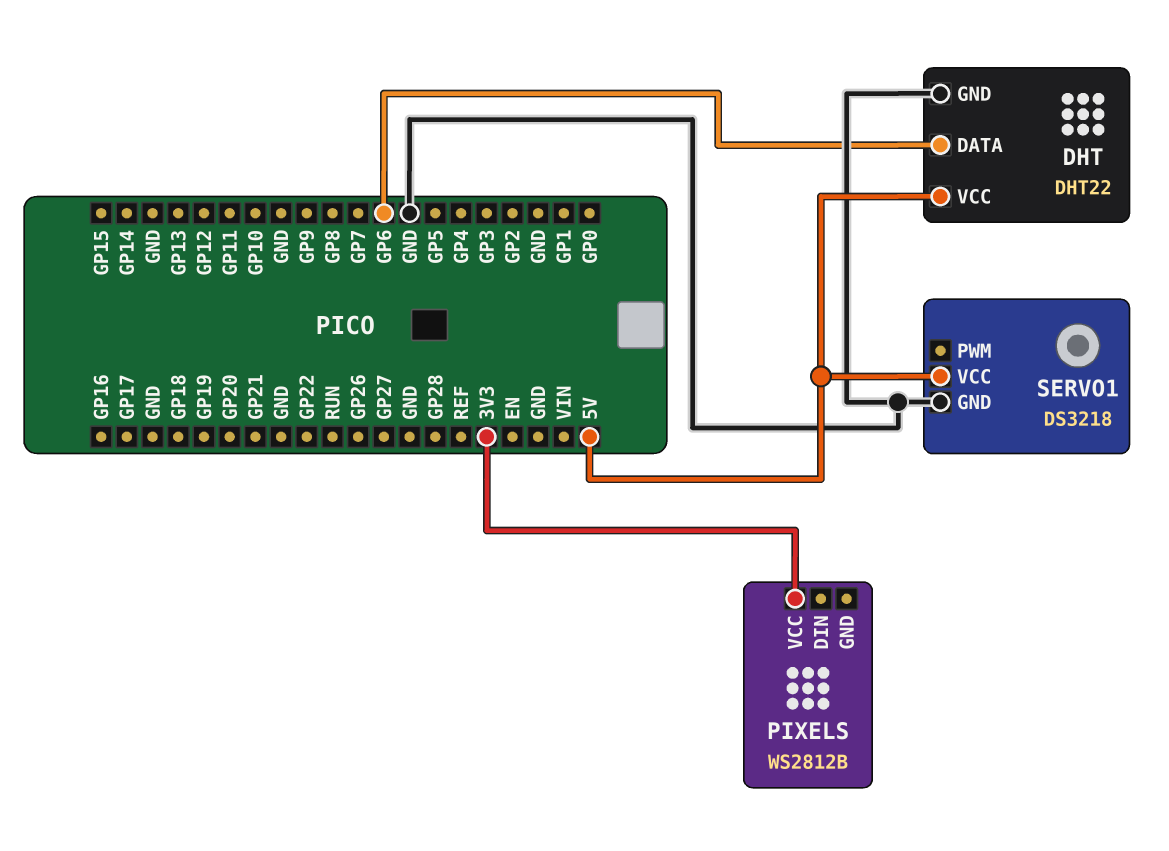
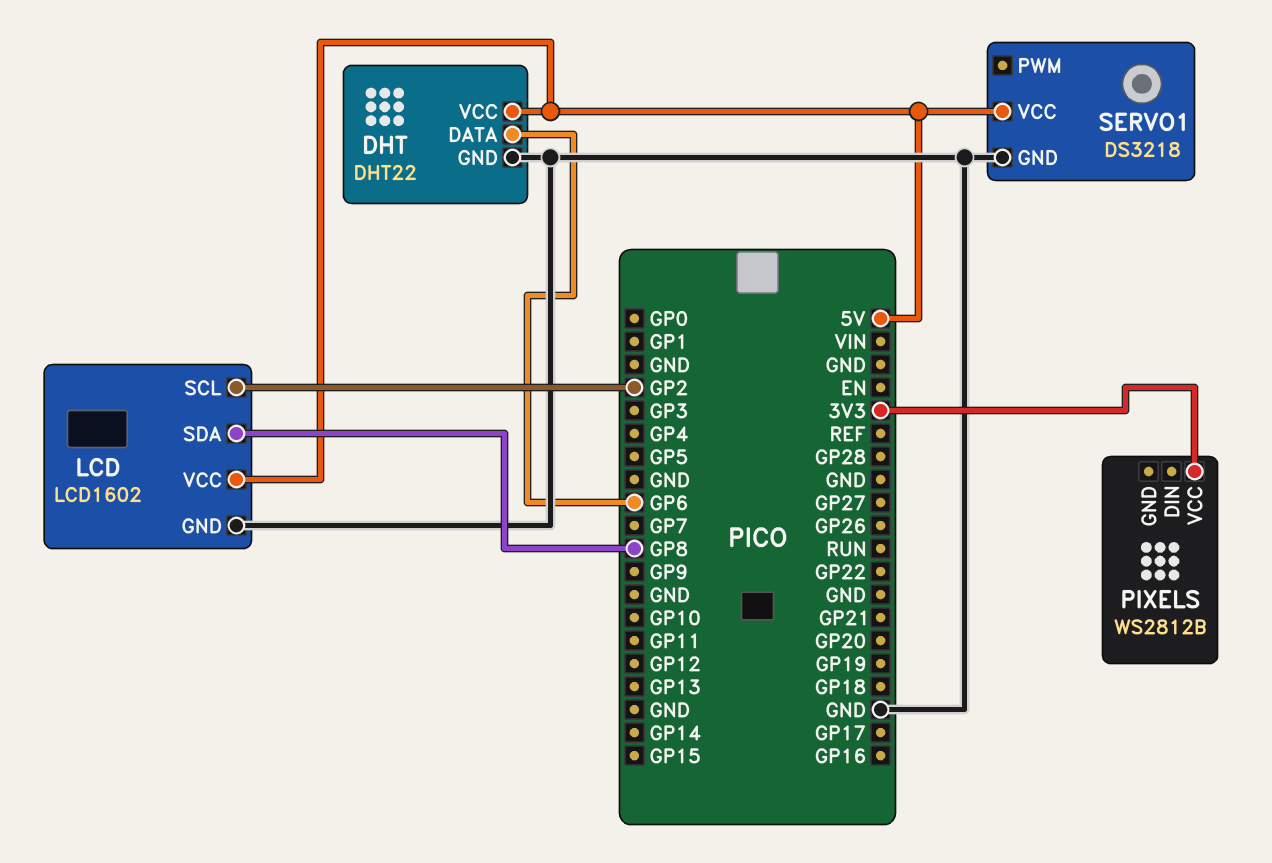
LCD: none -> LCD1602
LCD pin GND: none -> GND
LCD pin SCL: none -> GP2
LCD pin SDA: none -> GP8
LCD pin VCC: none -> 5V

